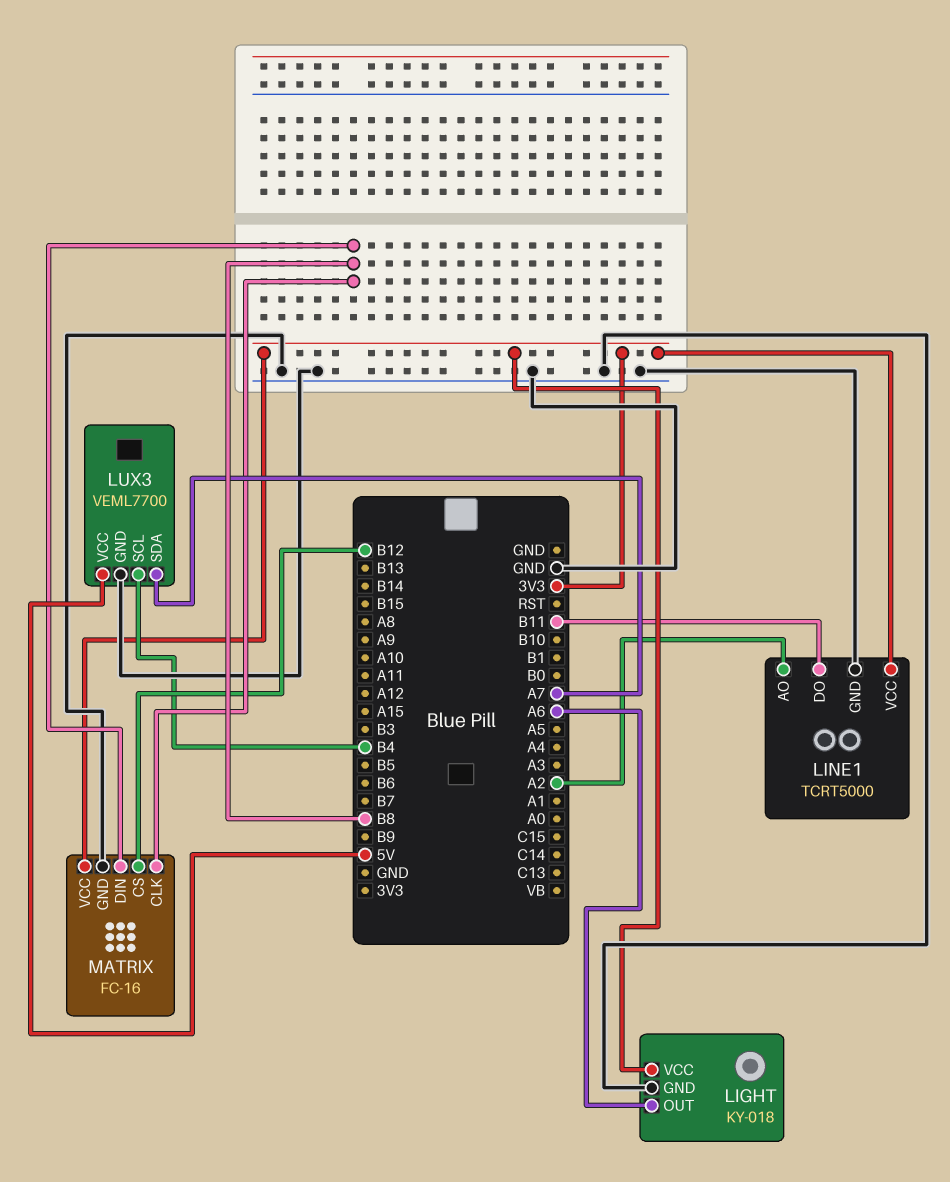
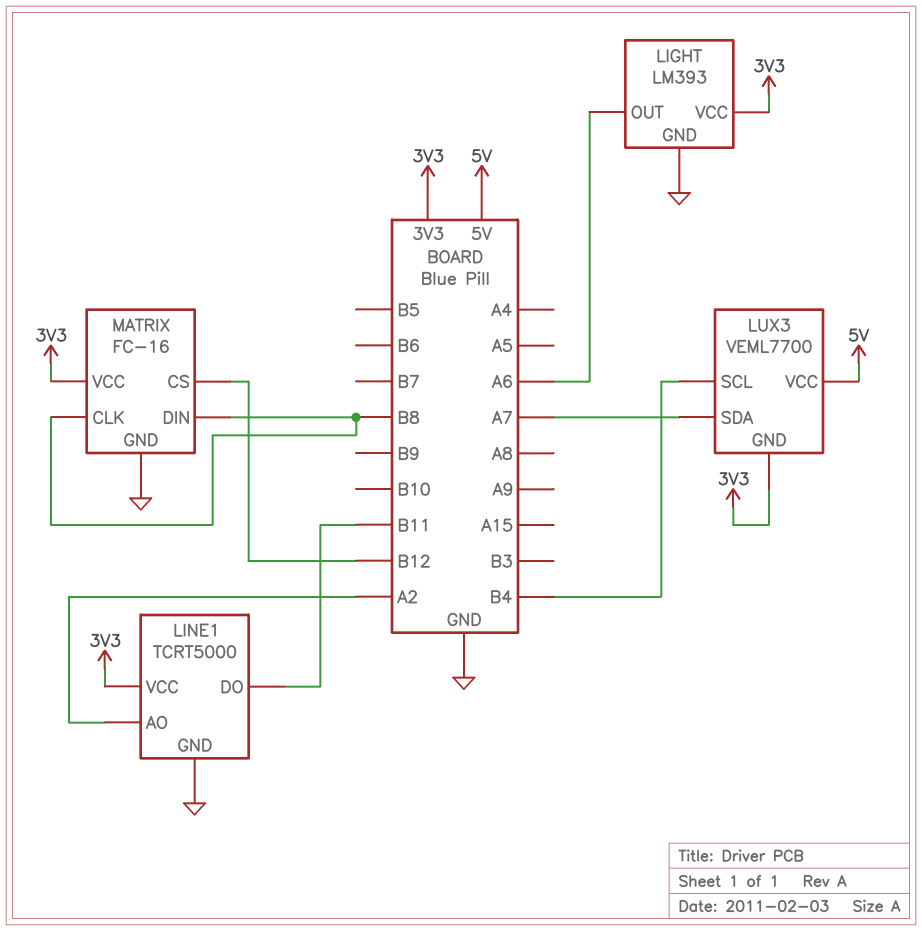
LIGHT: KY-018 -> LM393
LUX3 pin GND: GND -> 3V3

